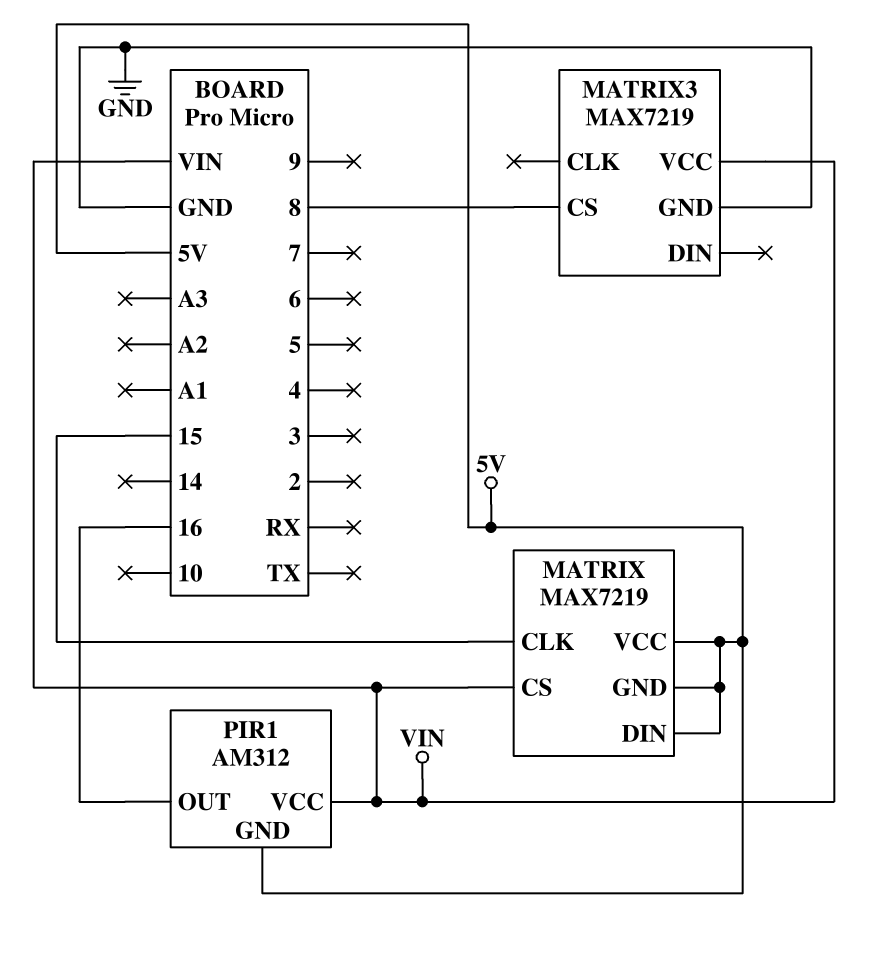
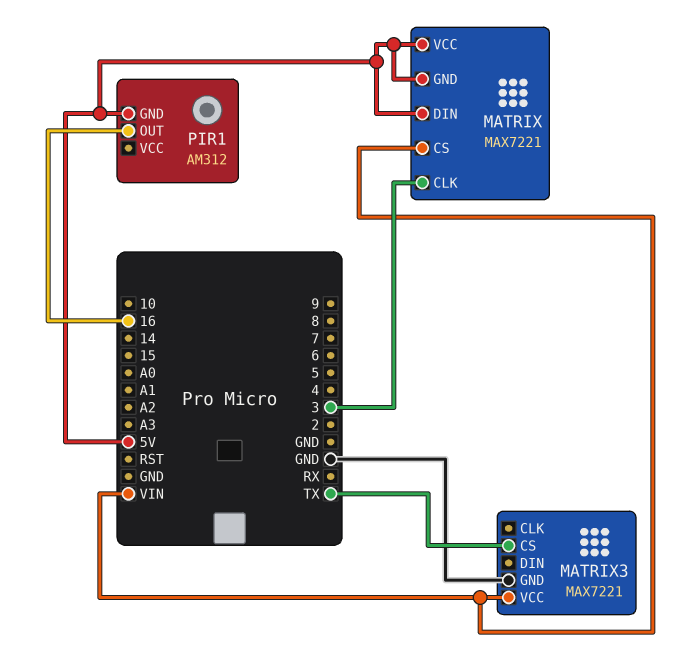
MATRIX: MAX7219 -> MAX7221
MATRIX pin CLK: 15 -> 3
MATRIX3: MAX7219 -> MAX7221
MATRIX3 pin CS: 8 -> TX
PIR1 pin VCC: VIN -> none

